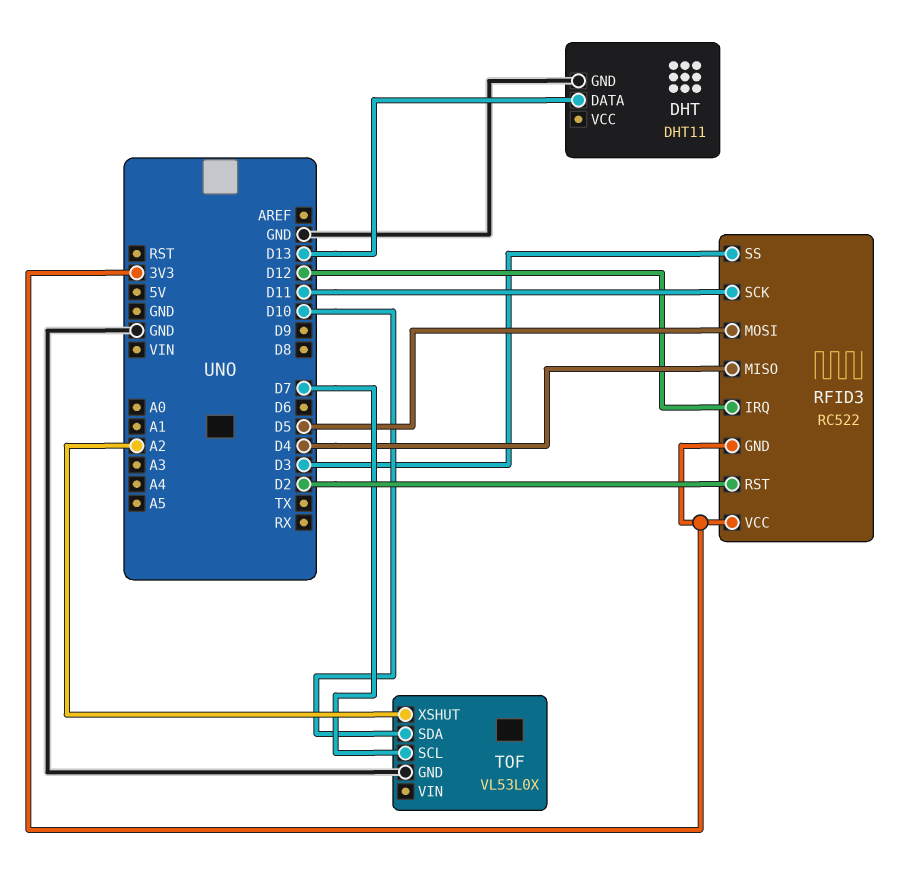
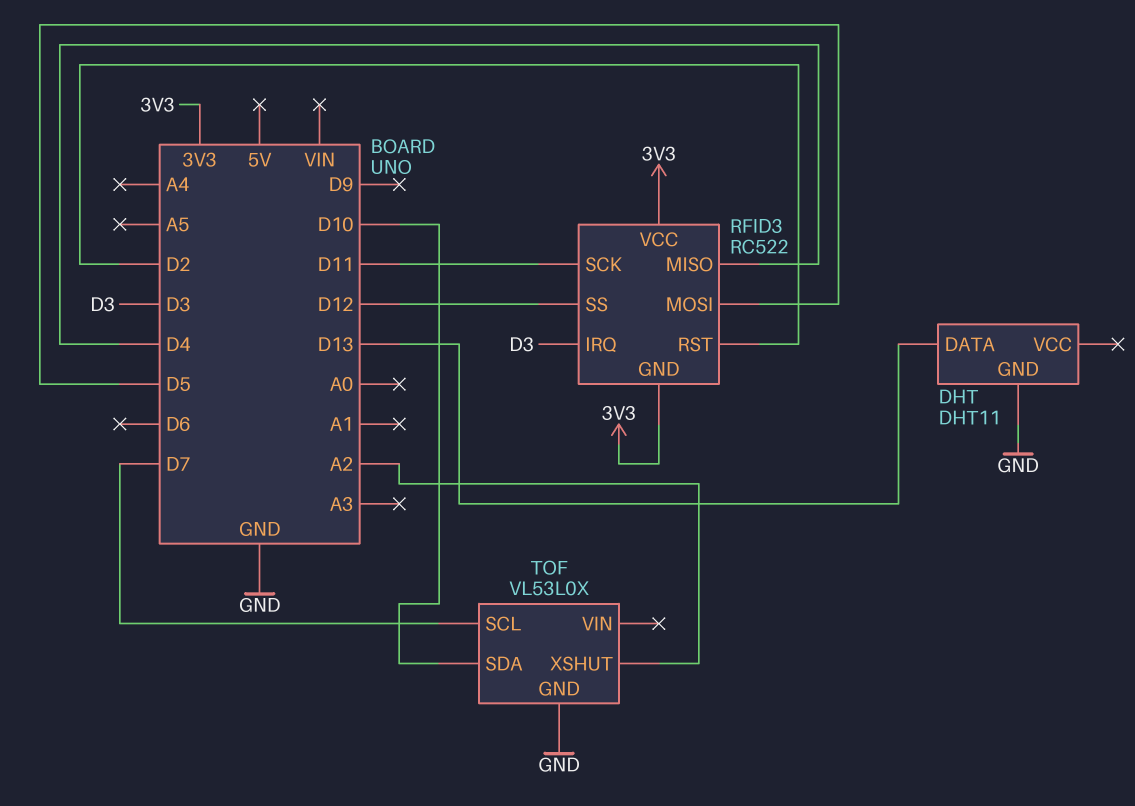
RFID3 pin IRQ: D12 -> D3
RFID3 pin SS: D3 -> D12

